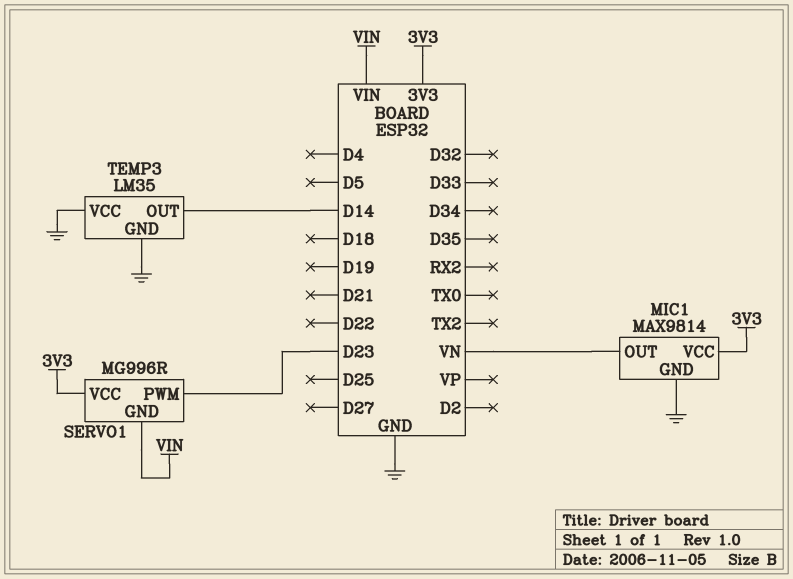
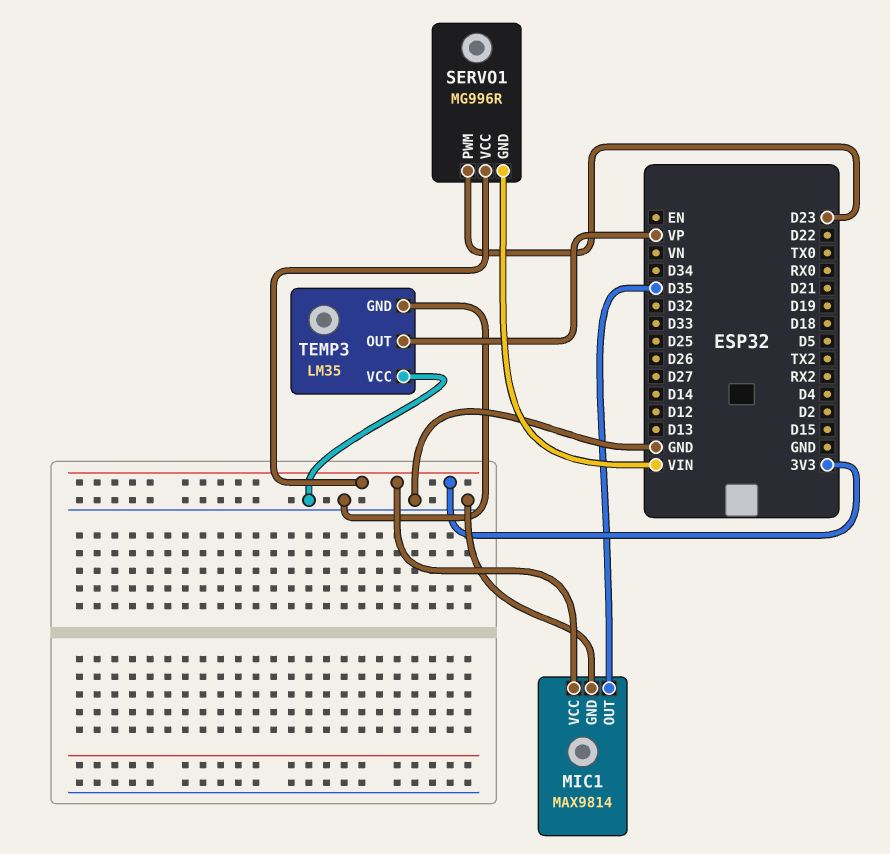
MIC1 pin OUT: VN -> D35
TEMP3 pin OUT: D14 -> VP

